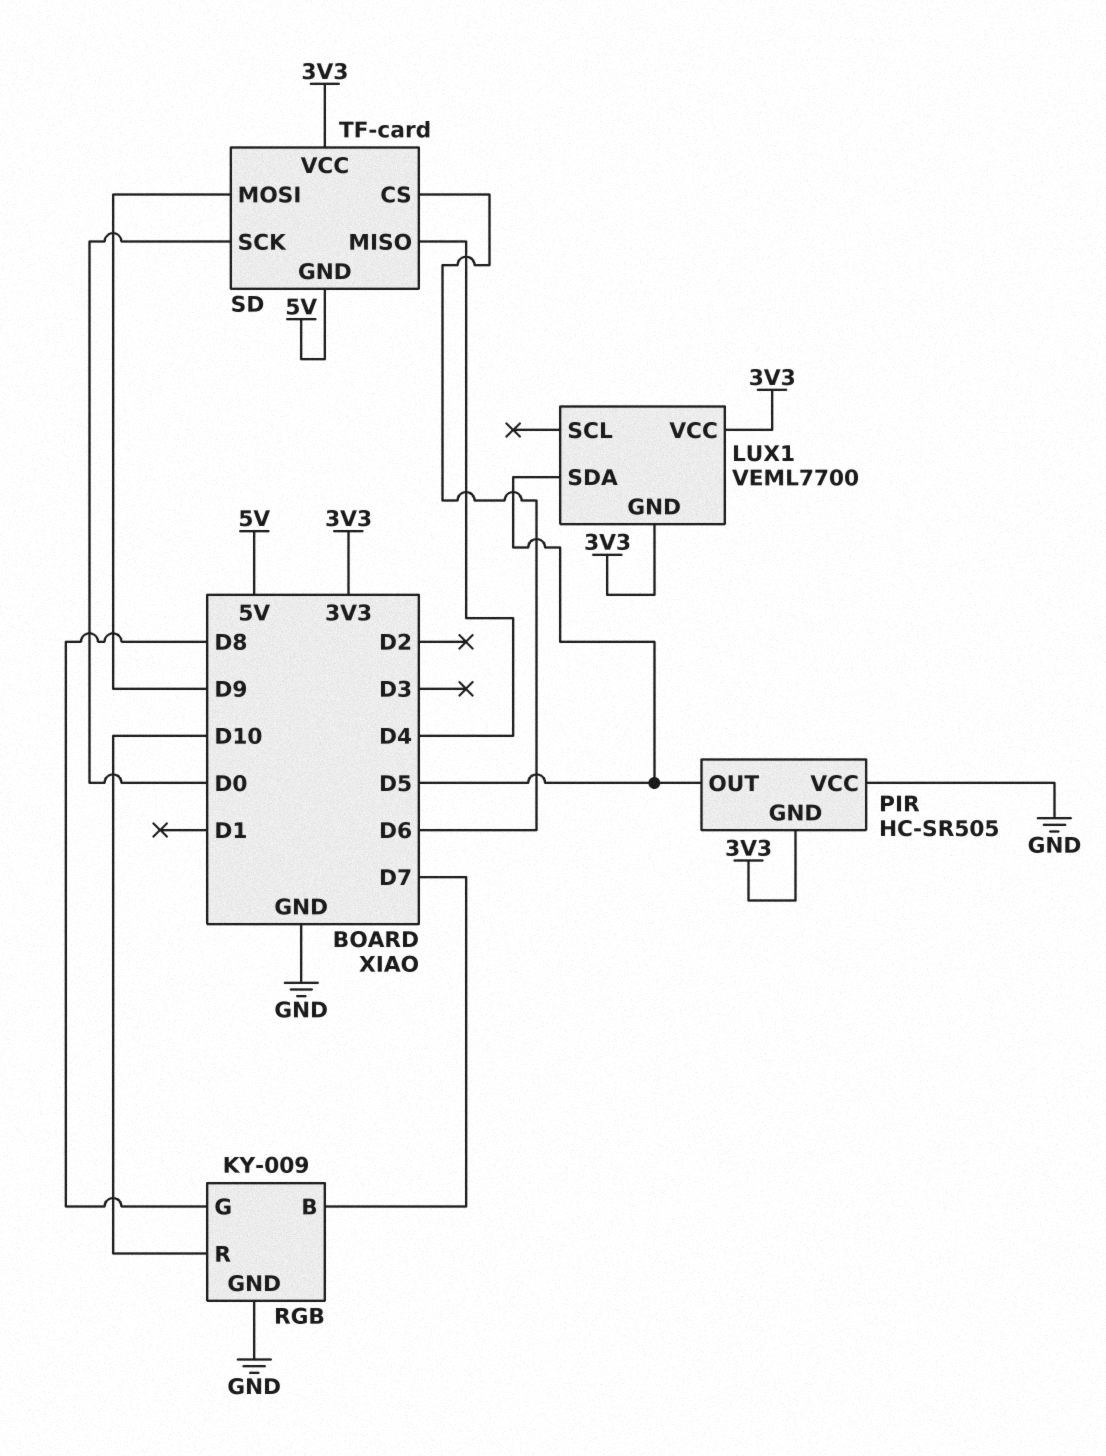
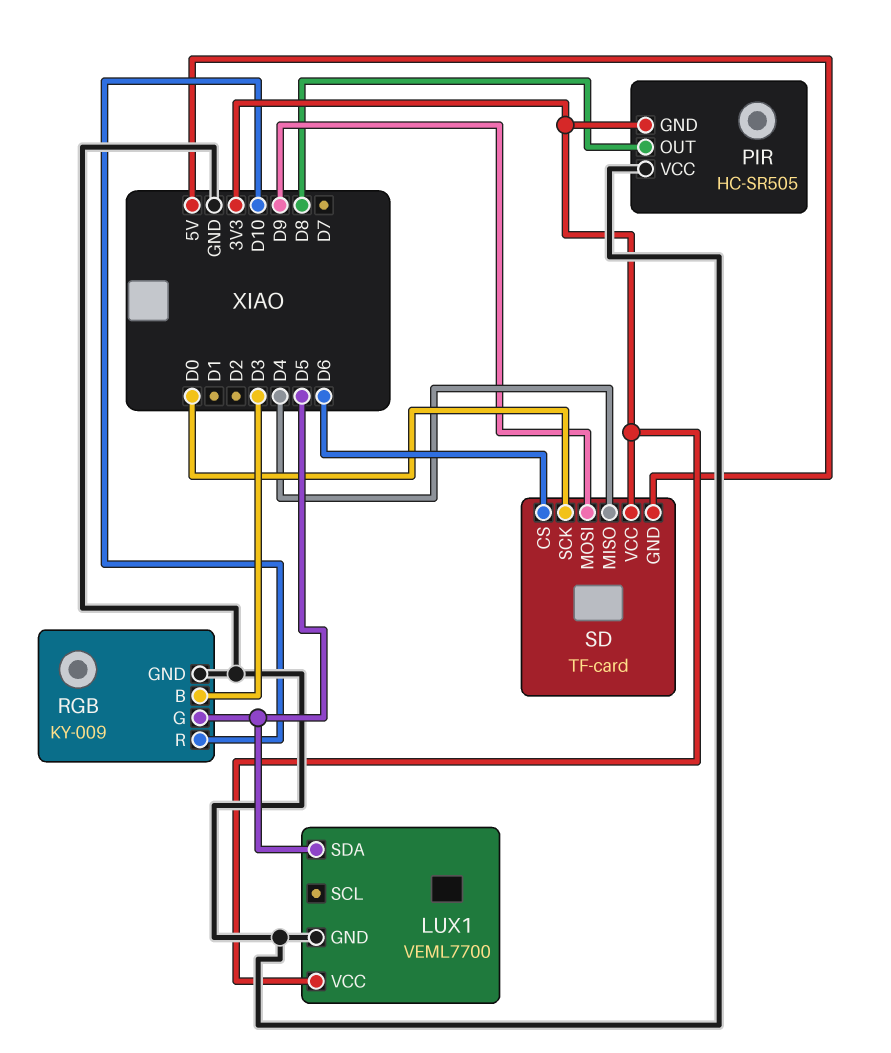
LUX1 pin GND: 3V3 -> GND
PIR pin OUT: D5 -> D8
RGB pin B: D7 -> D3
RGB pin G: D8 -> D5

